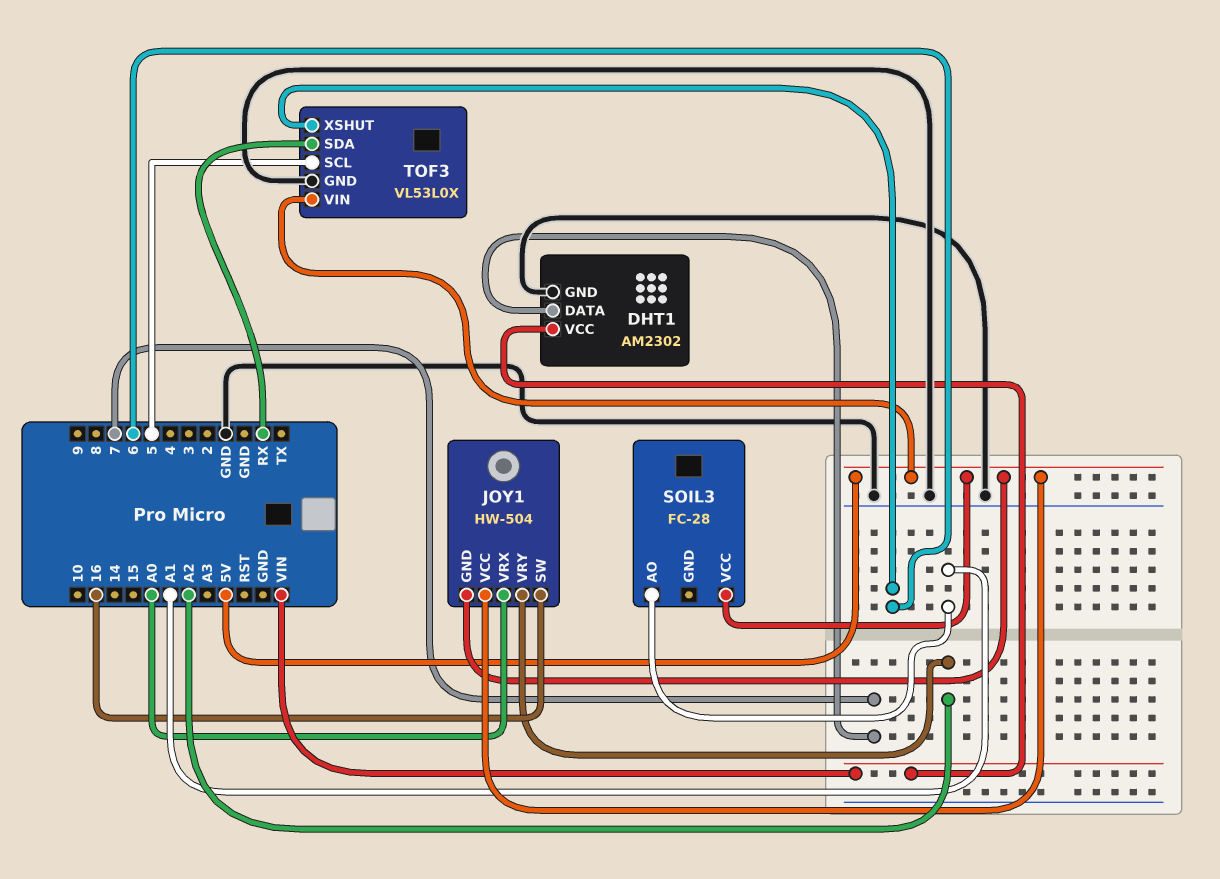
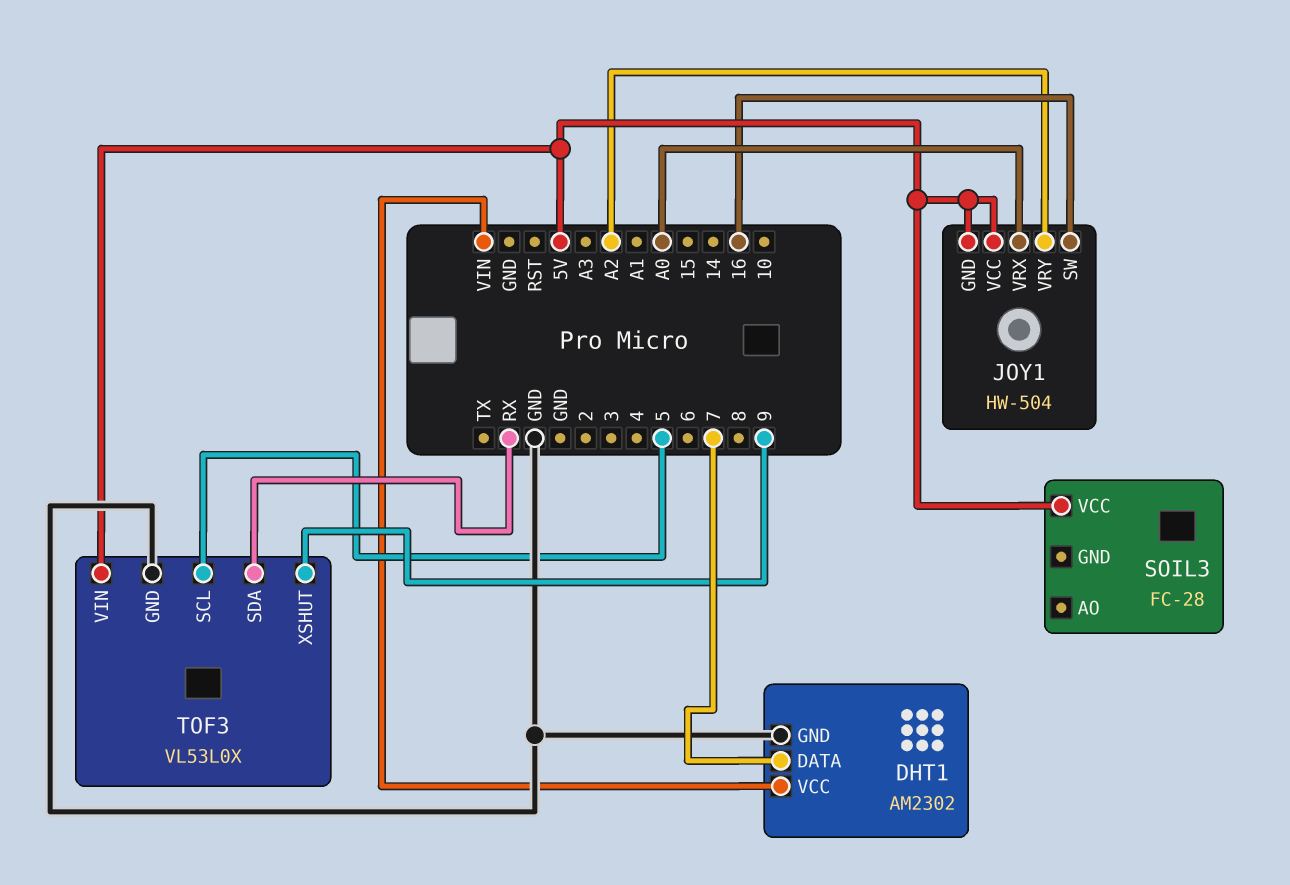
SOIL3 pin AO: A1 -> none
TOF3 pin XSHUT: 6 -> 9

